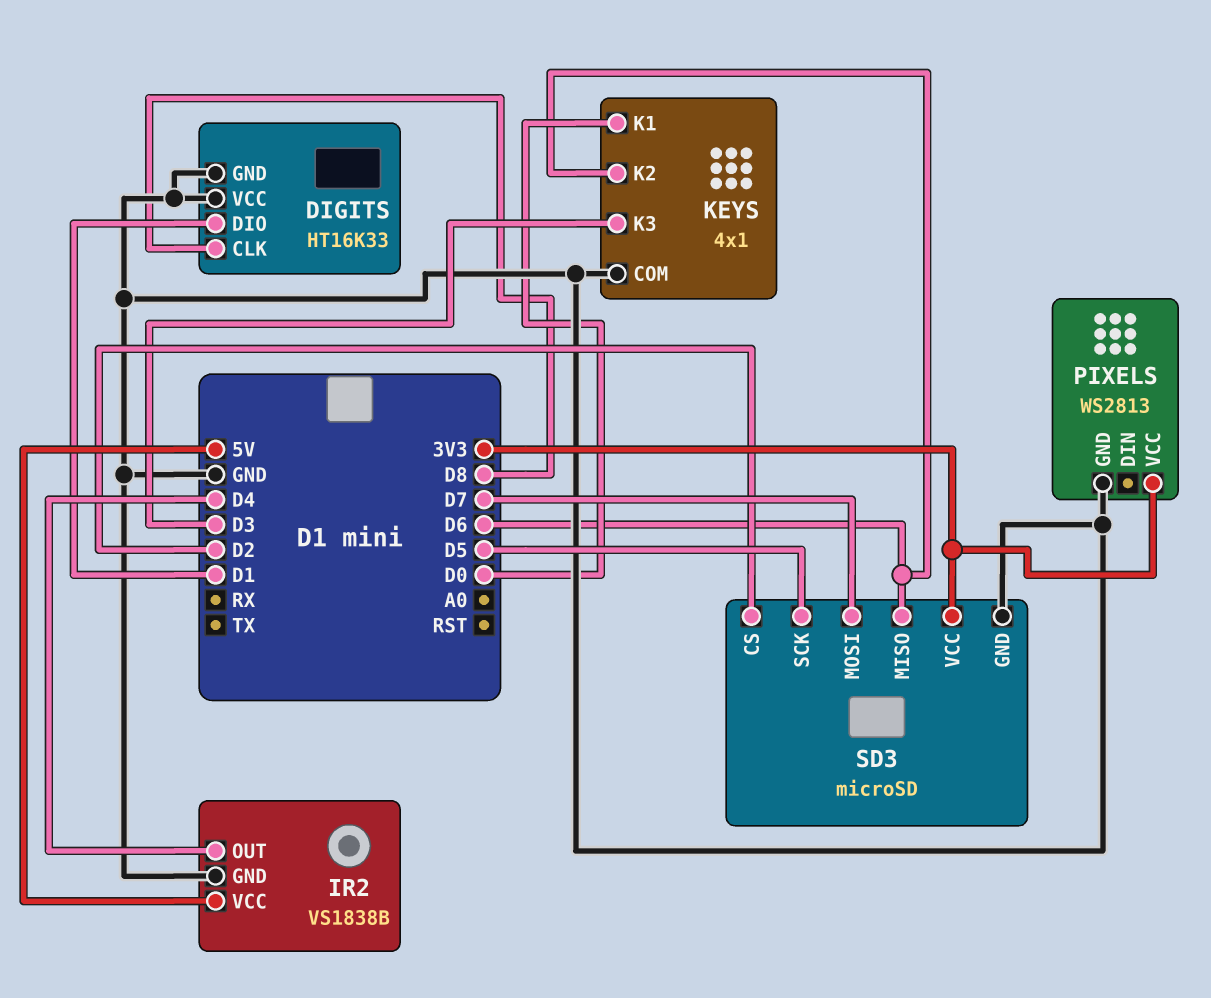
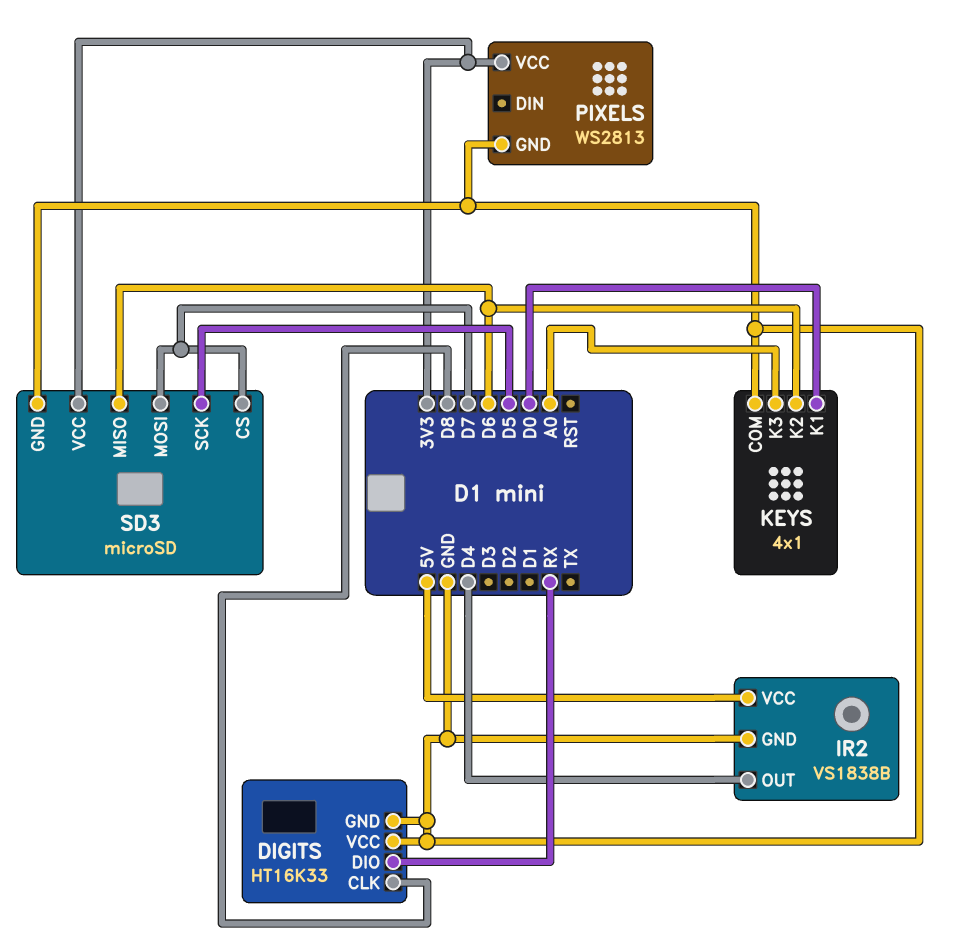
DIGITS pin DIO: D1 -> RX
KEYS pin K3: D3 -> A0
SD3 pin CS: D2 -> D7

